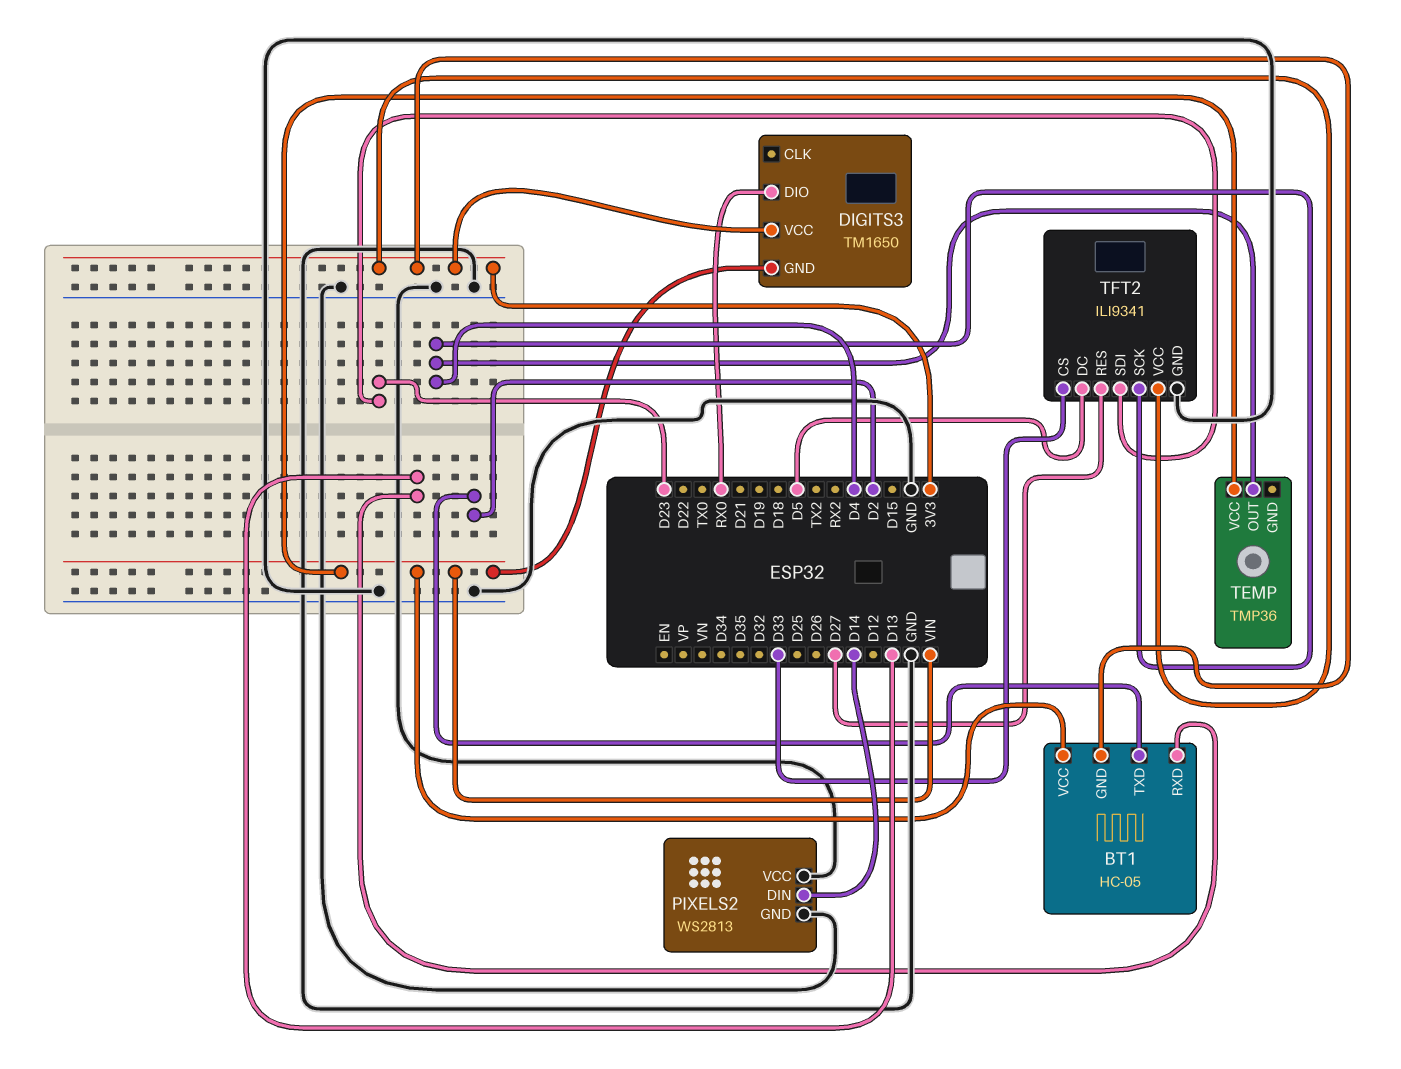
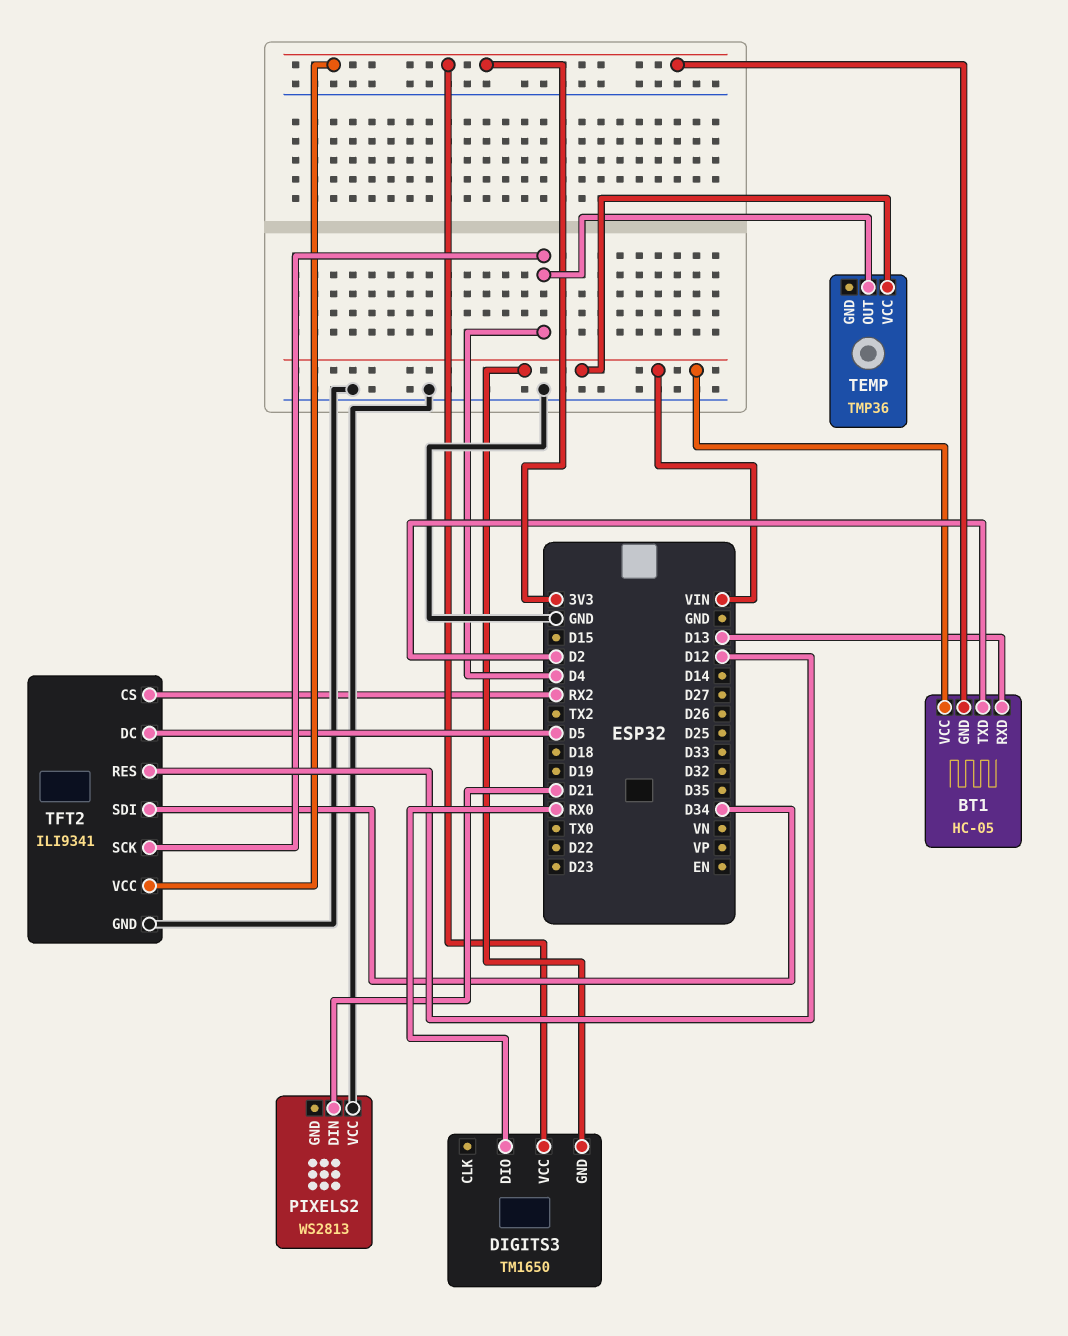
PIXELS2 pin DIN: D14 -> D21
PIXELS2 pin GND: GND -> none
TFT2 pin CS: D33 -> RX2
TFT2 pin RES: D27 -> D12
TFT2 pin SDI: D23 -> D34

